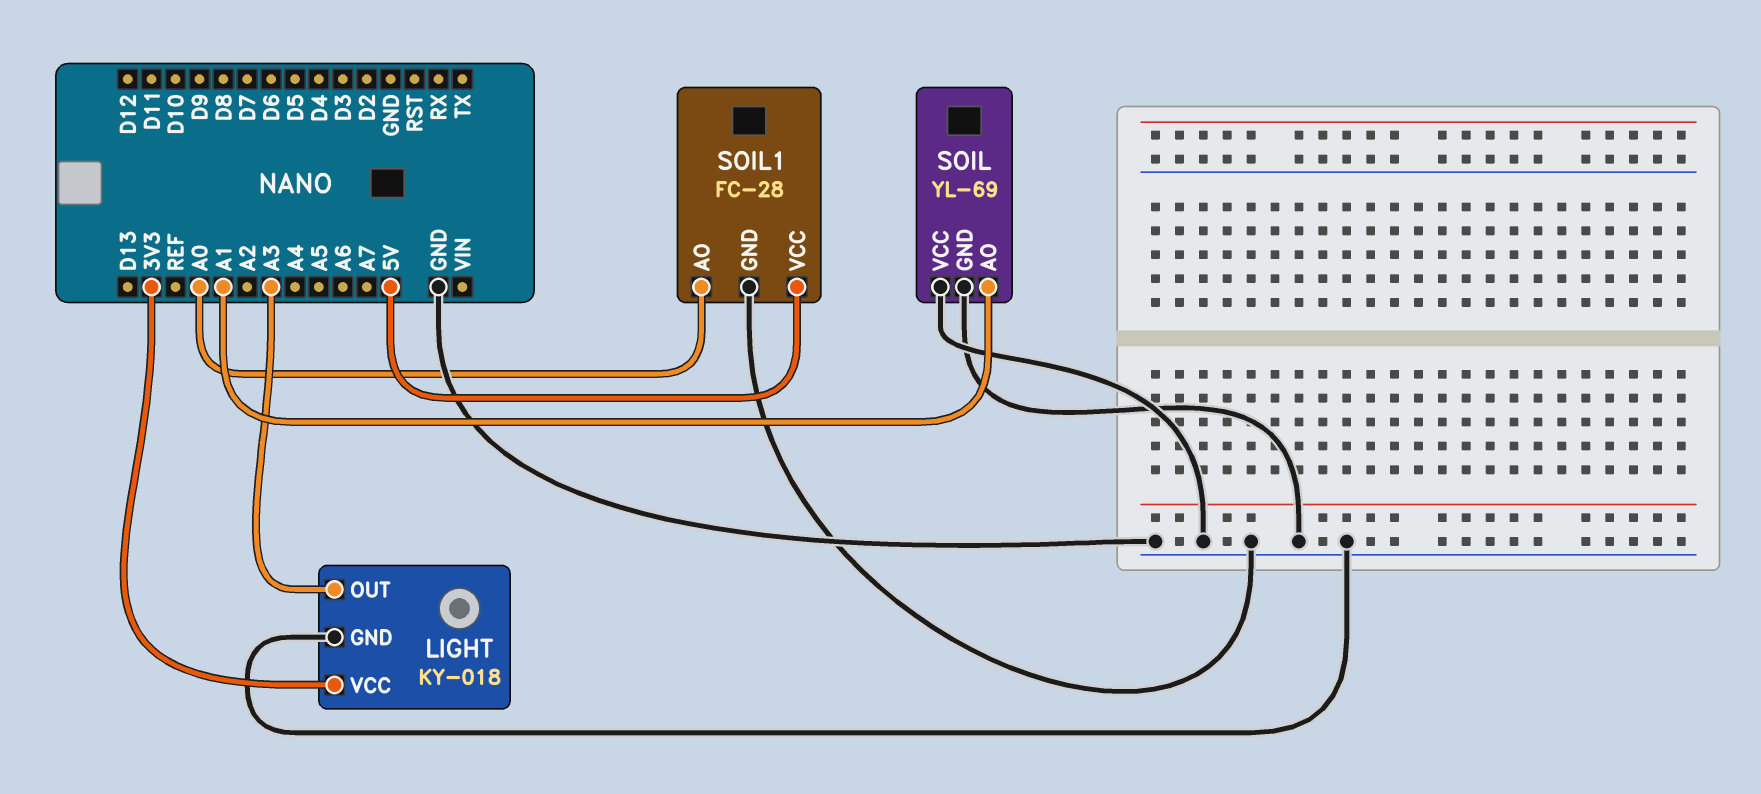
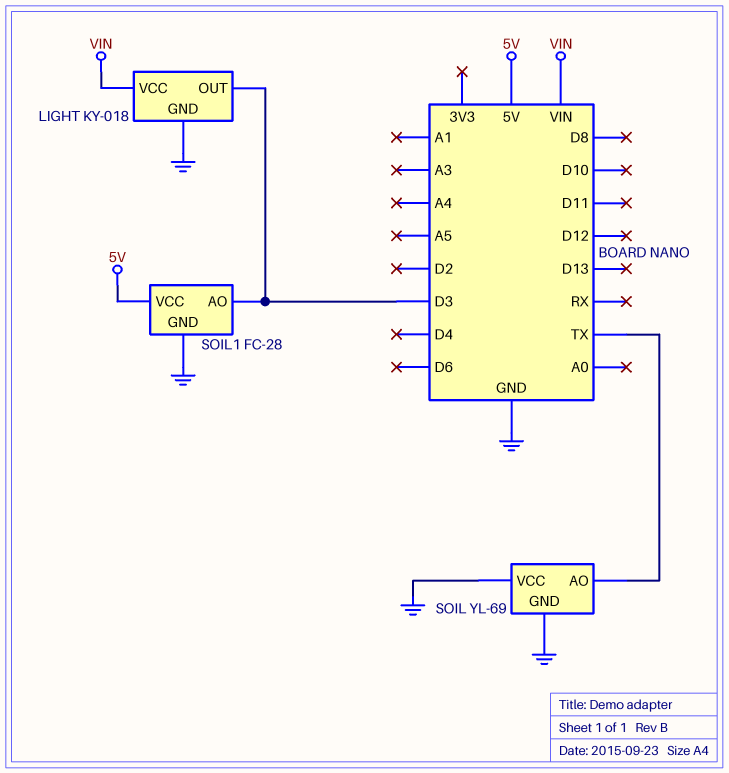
LIGHT pin OUT: A3 -> D3
LIGHT pin VCC: 3V3 -> VIN
SOIL pin AO: A1 -> TX
SOIL1 pin AO: A0 -> D3

